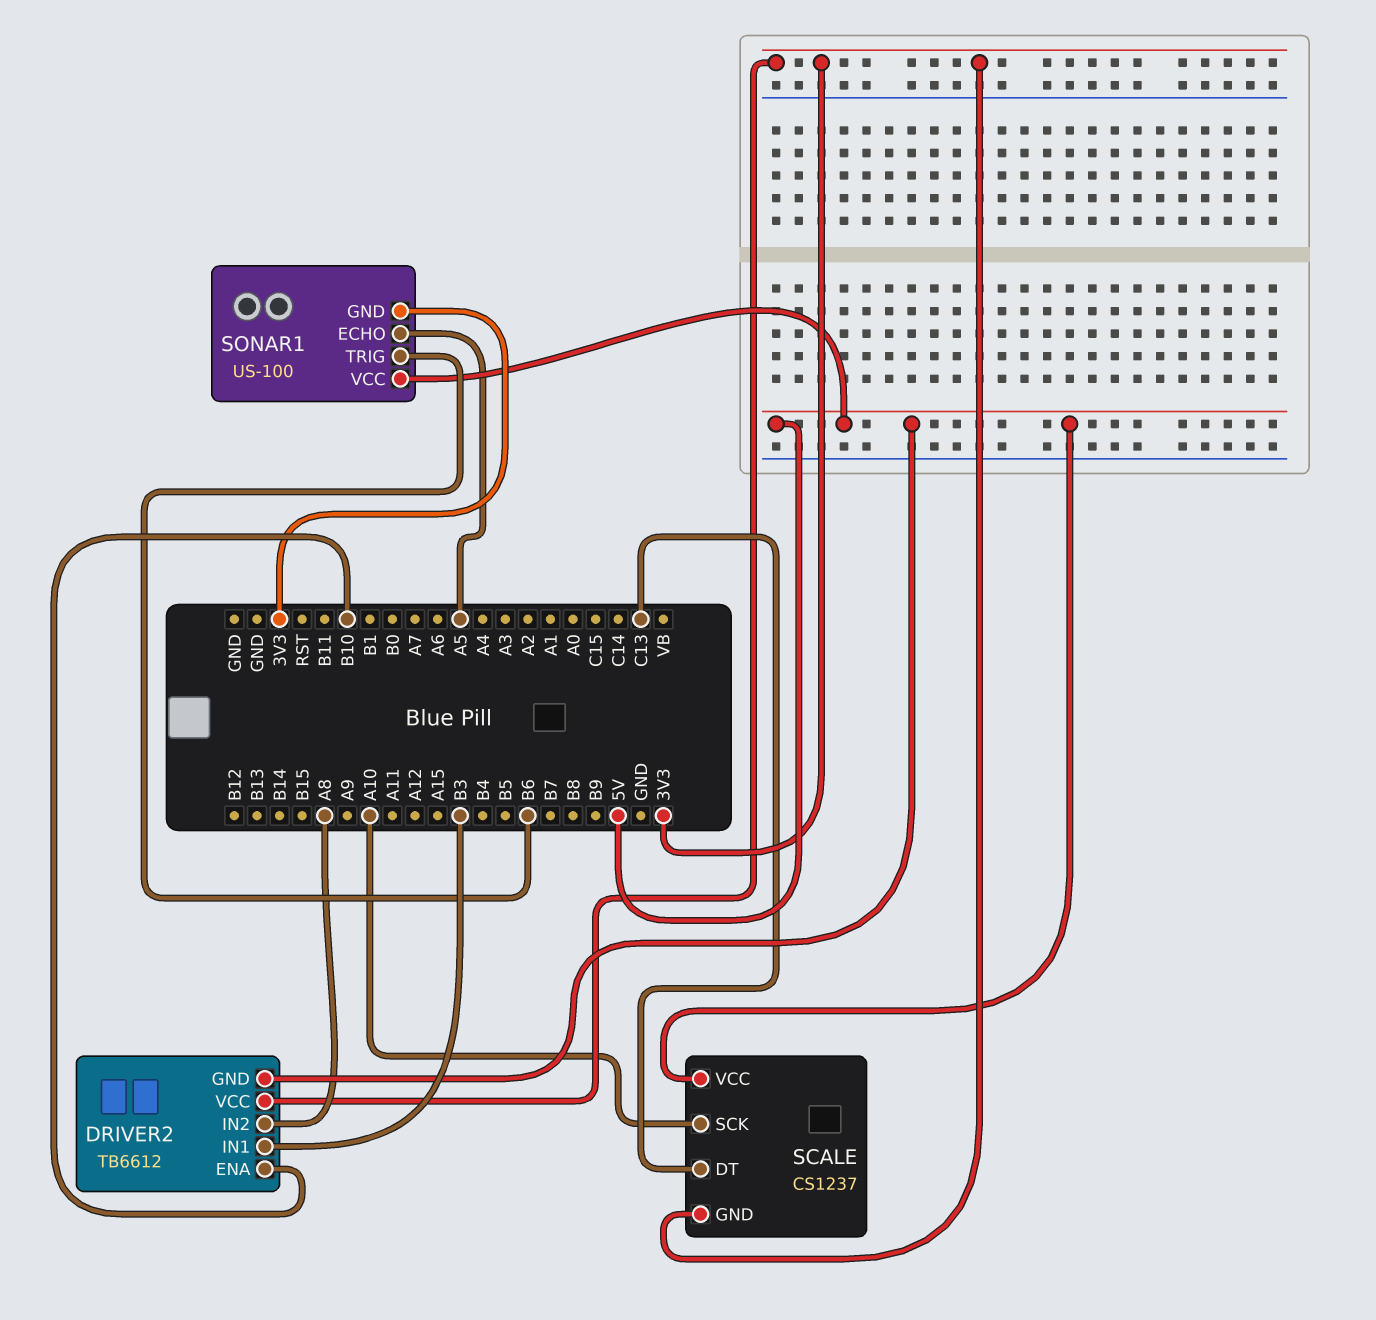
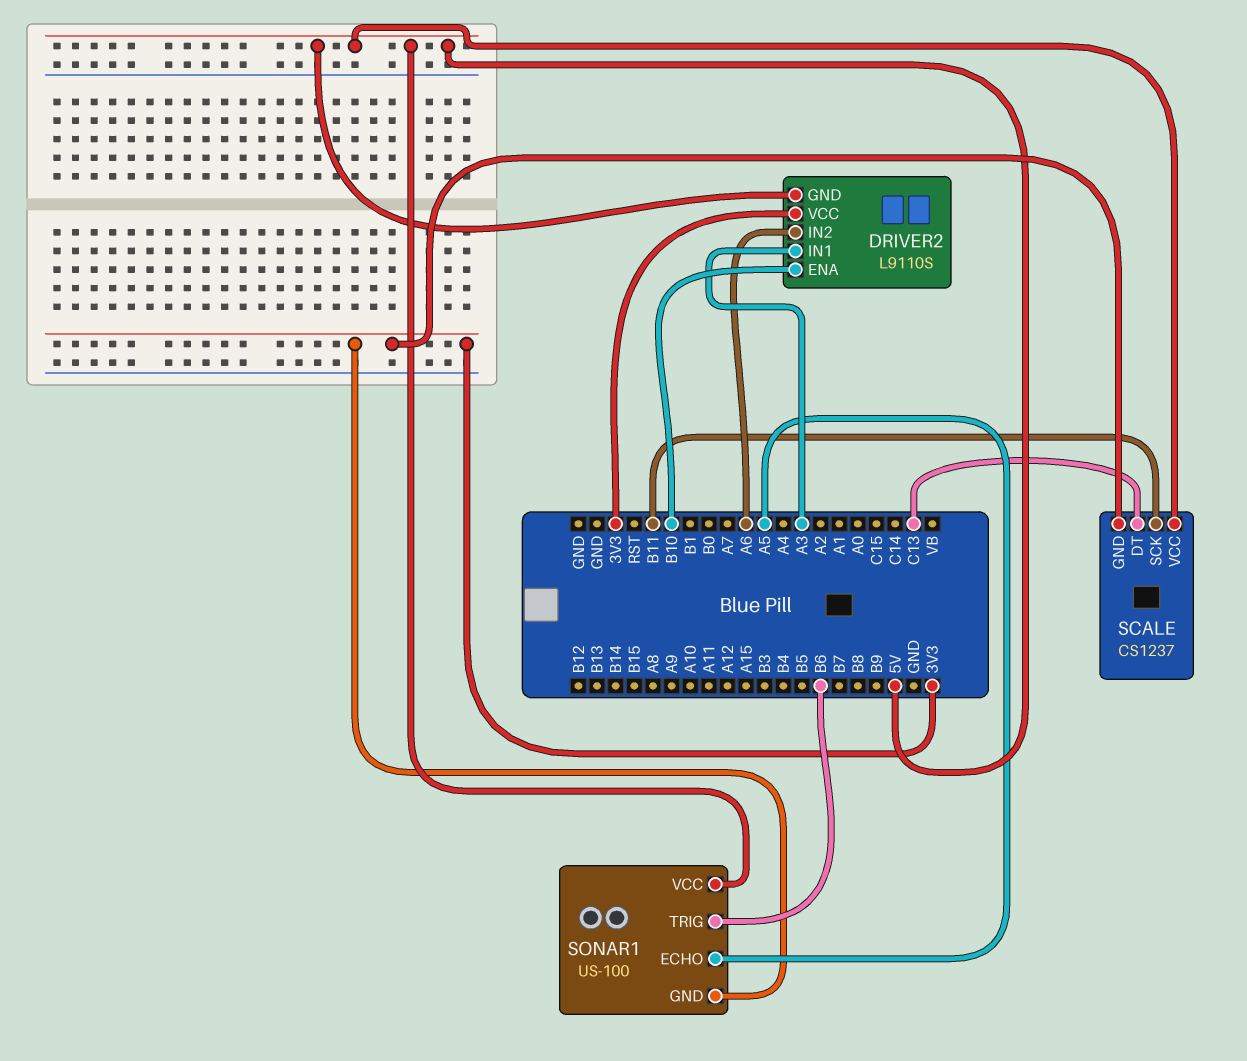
DRIVER2: TB6612 -> L9110S
DRIVER2 pin IN1: B3 -> A3
DRIVER2 pin IN2: A8 -> A6
SCALE pin SCK: A10 -> B11

